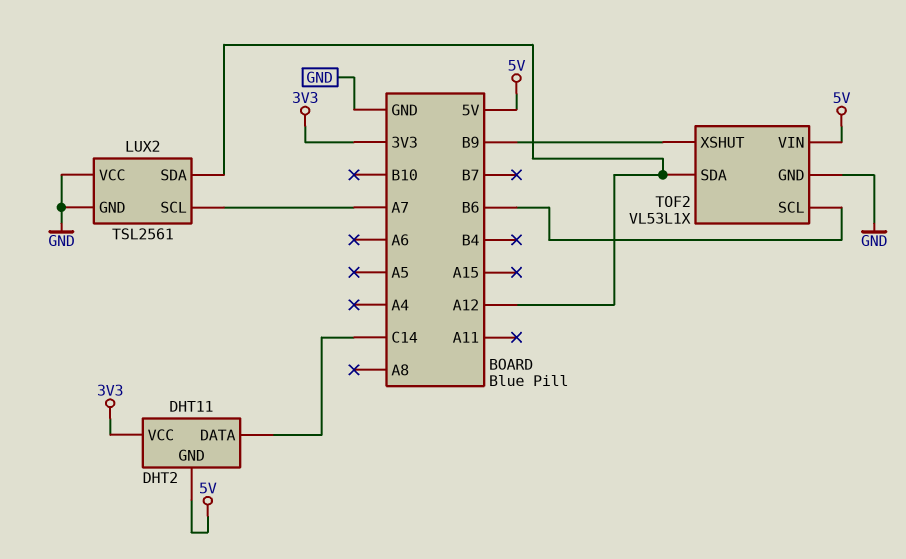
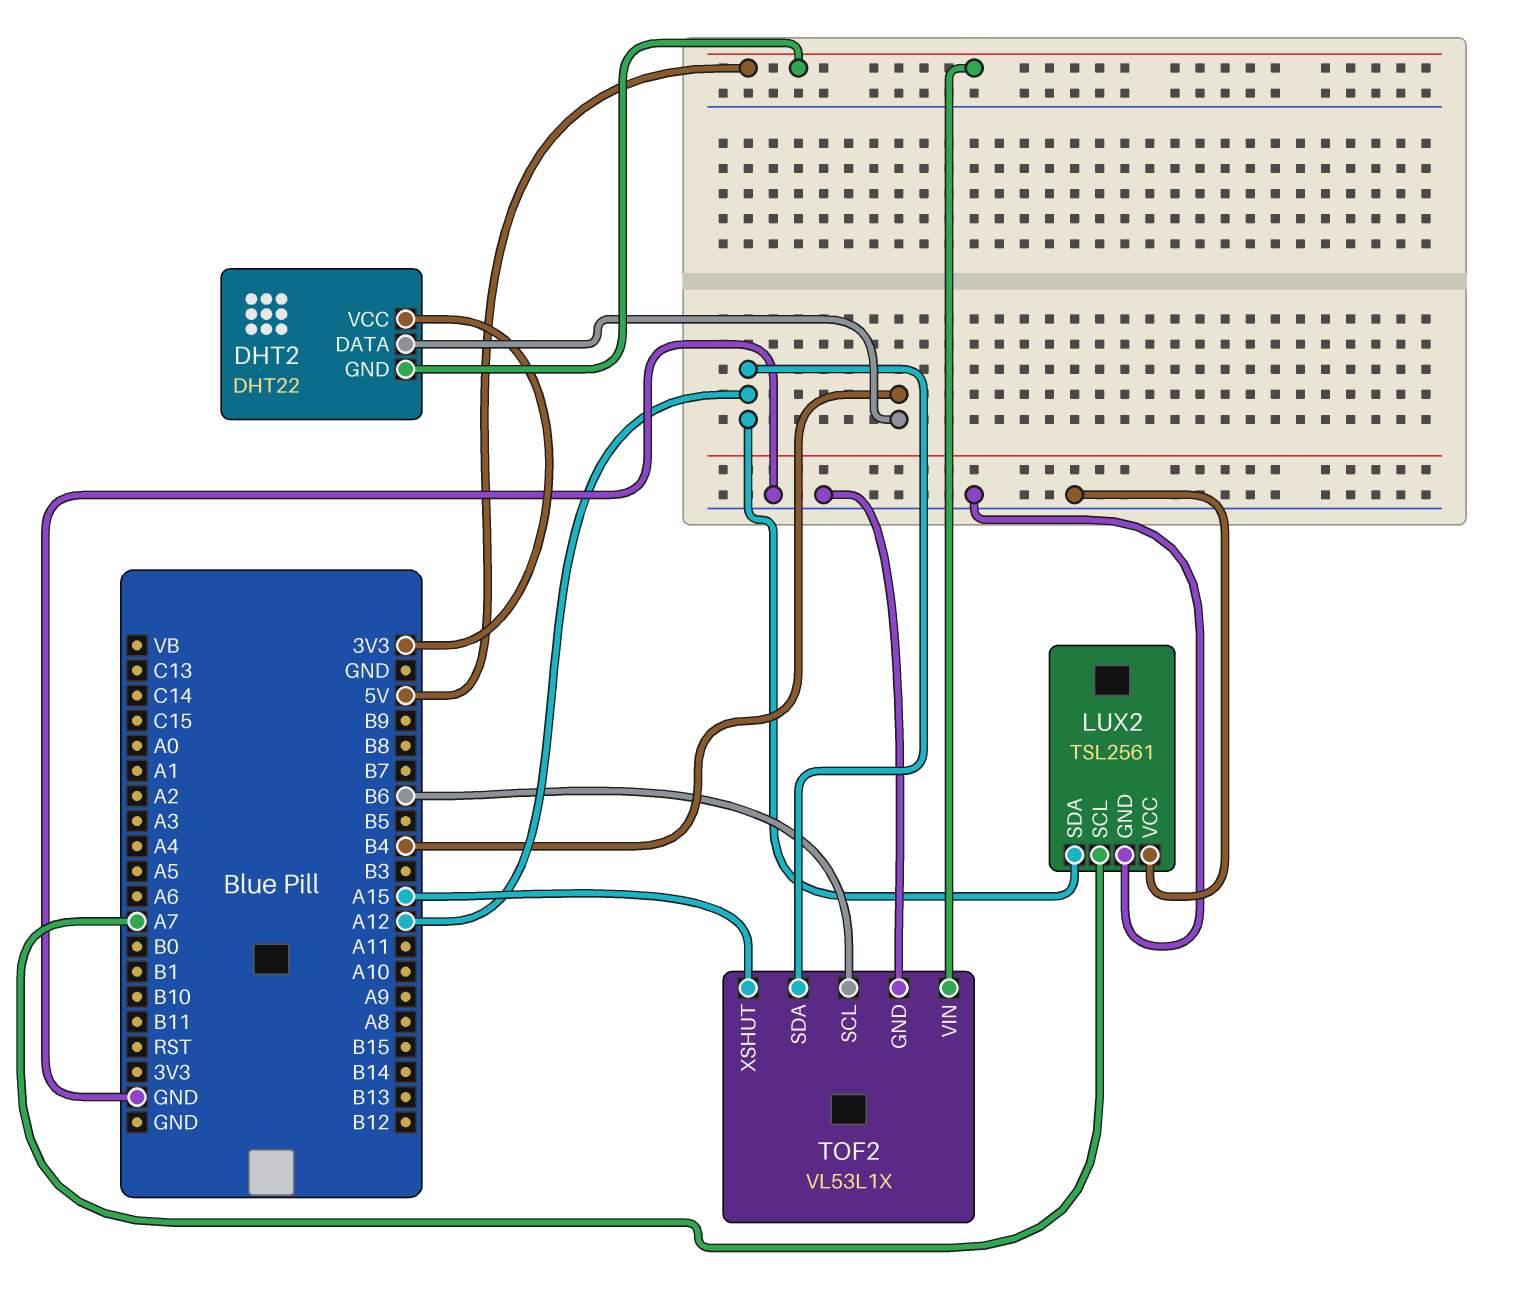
DHT2: DHT11 -> DHT22
DHT2 pin DATA: C14 -> B4
TOF2 pin XSHUT: B9 -> A15

